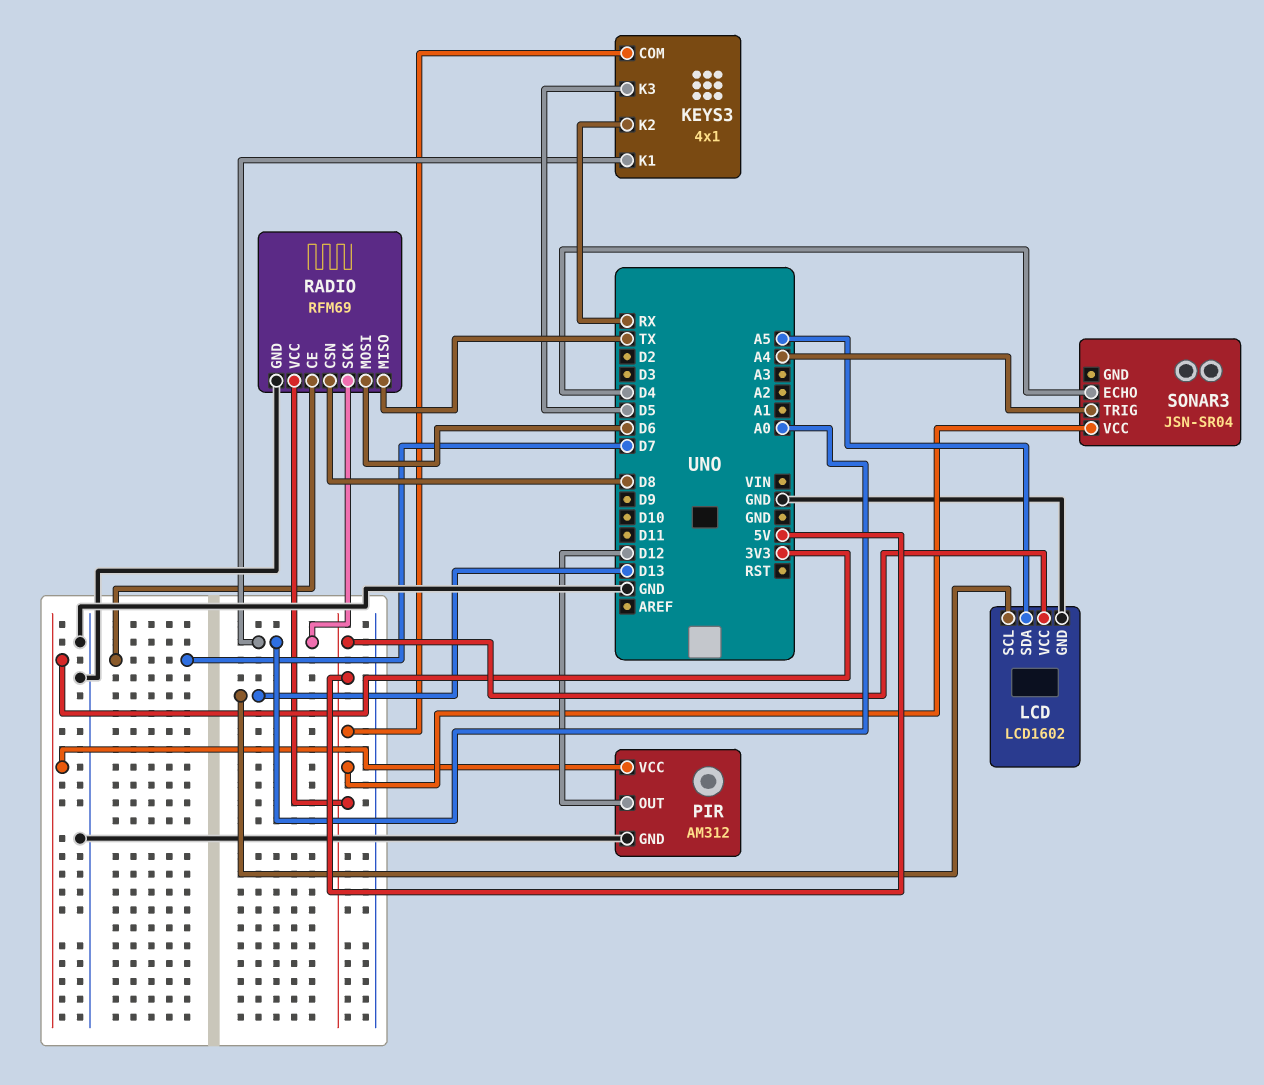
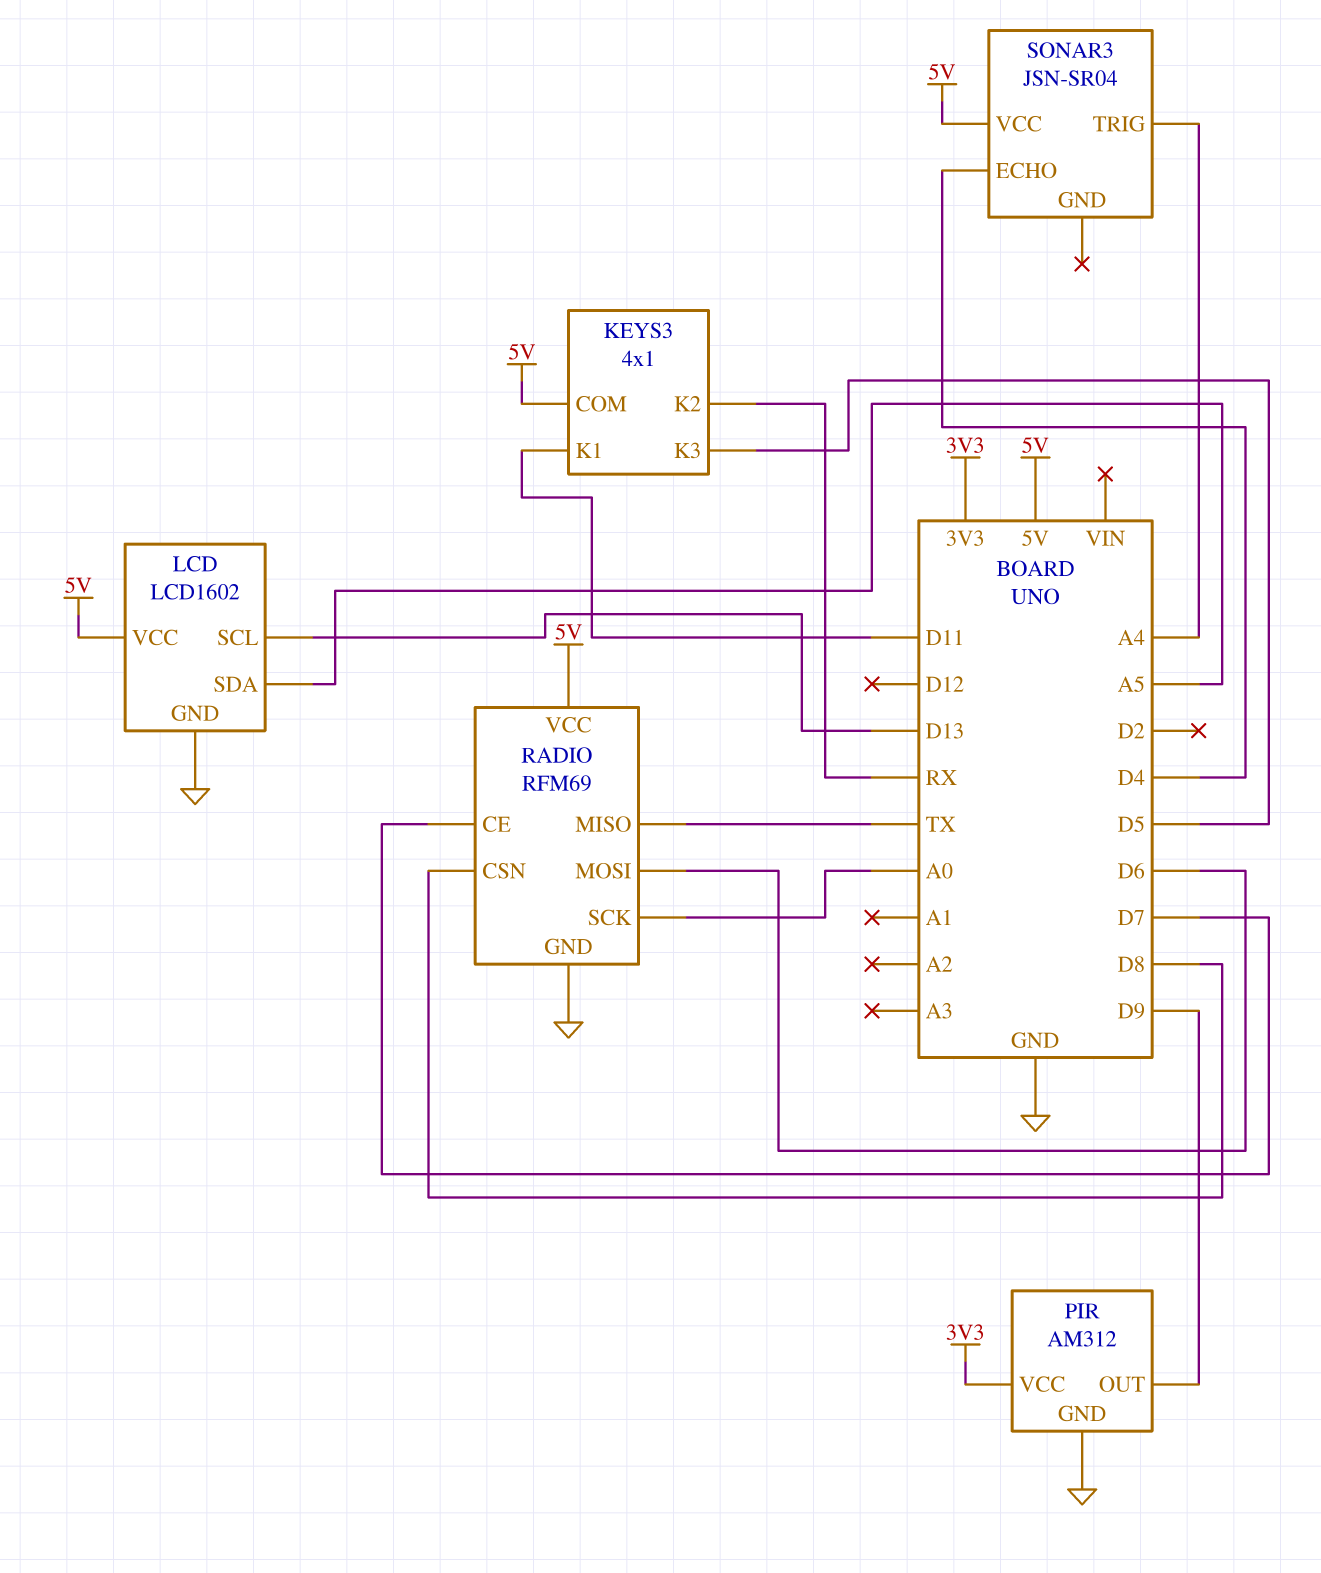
KEYS3 pin K1: A0 -> D11
PIR pin OUT: D12 -> D9

